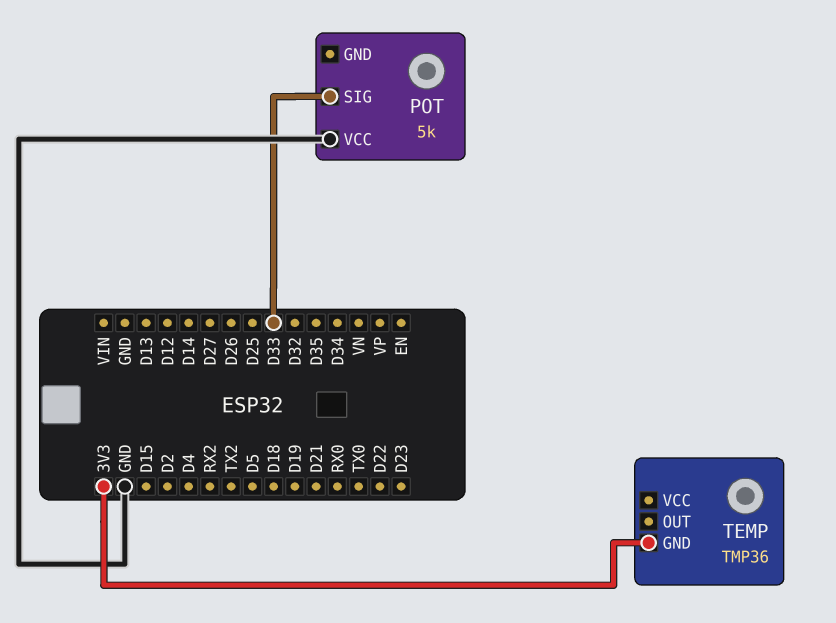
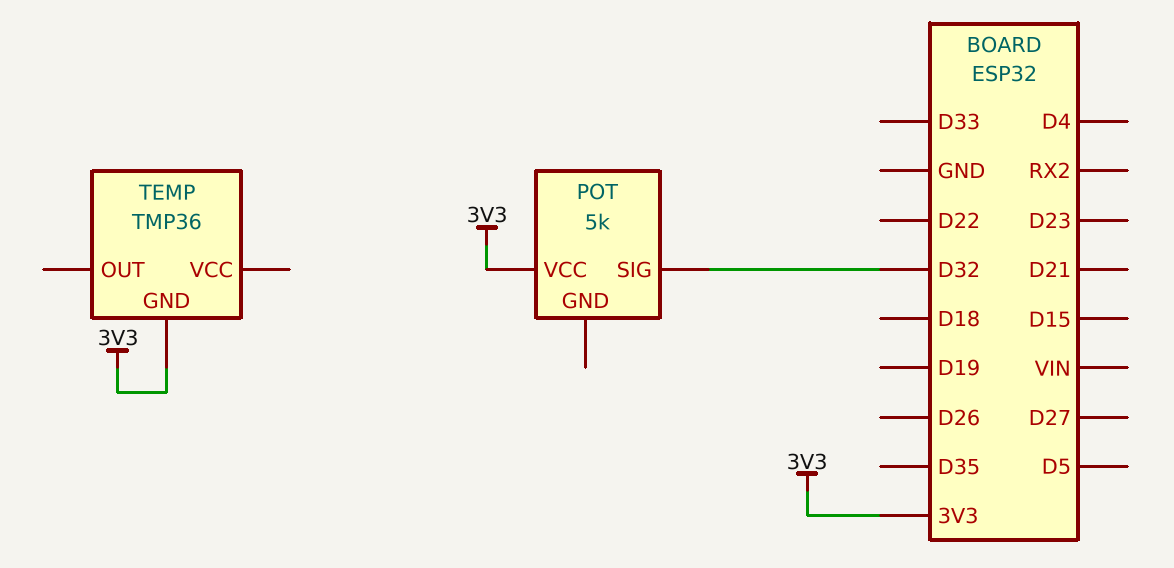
POT pin SIG: D33 -> D32
POT pin VCC: GND -> 3V3

